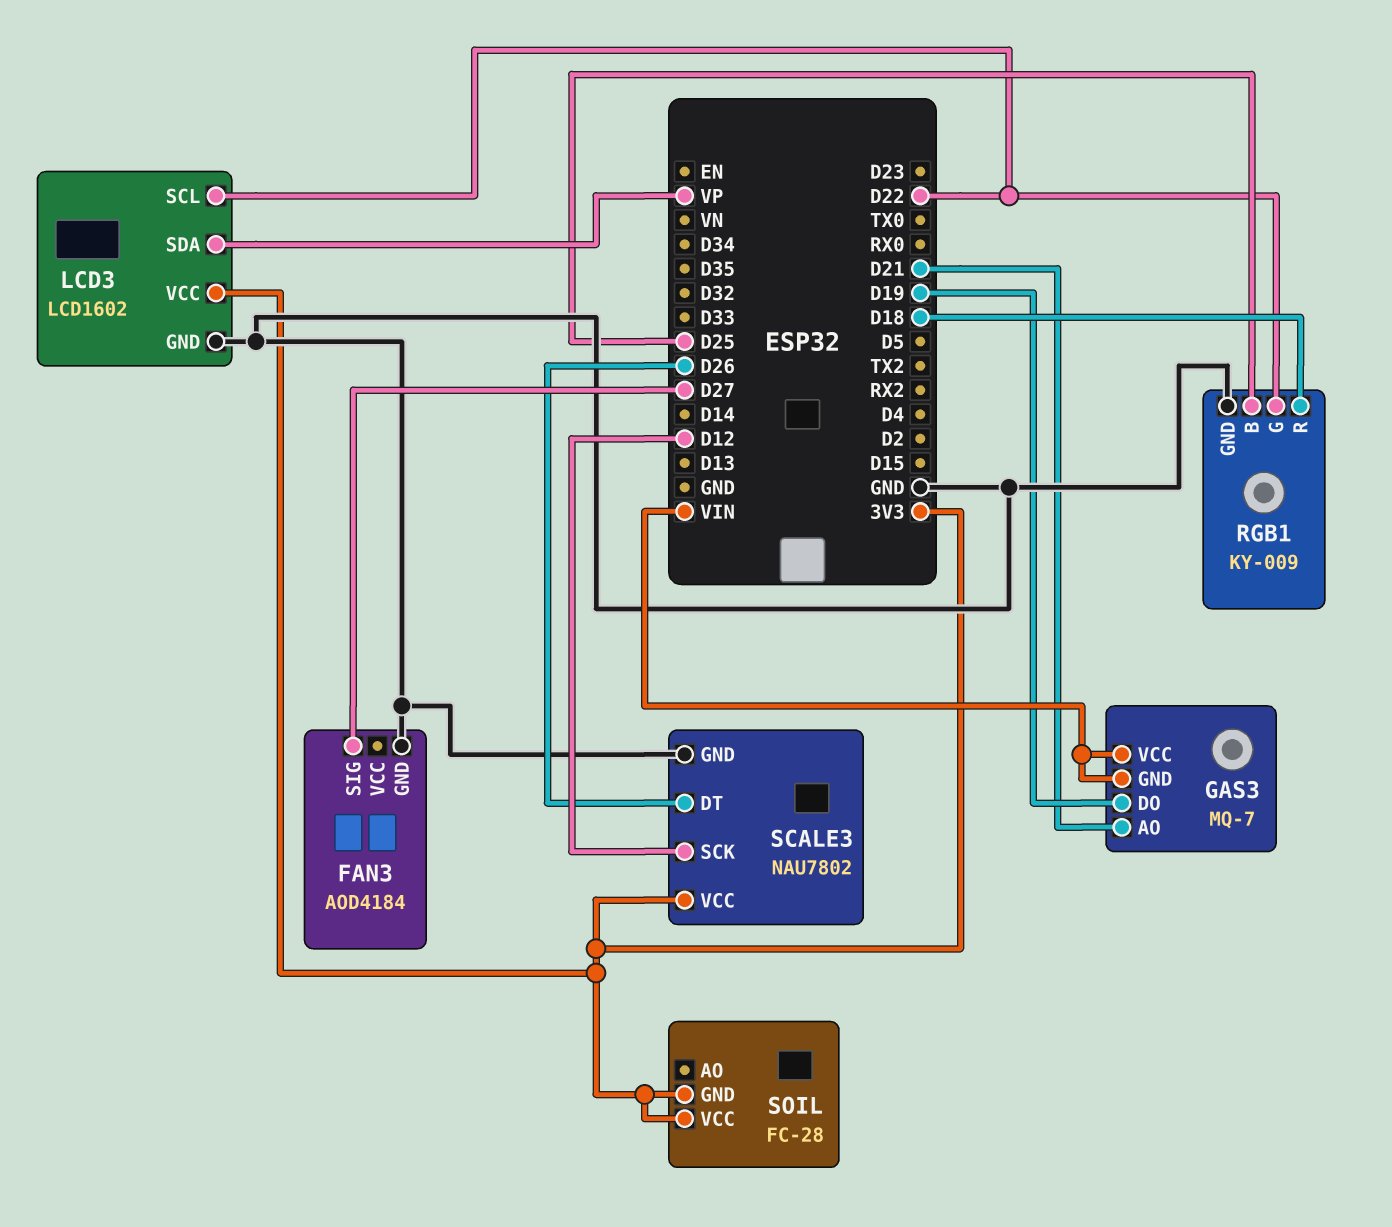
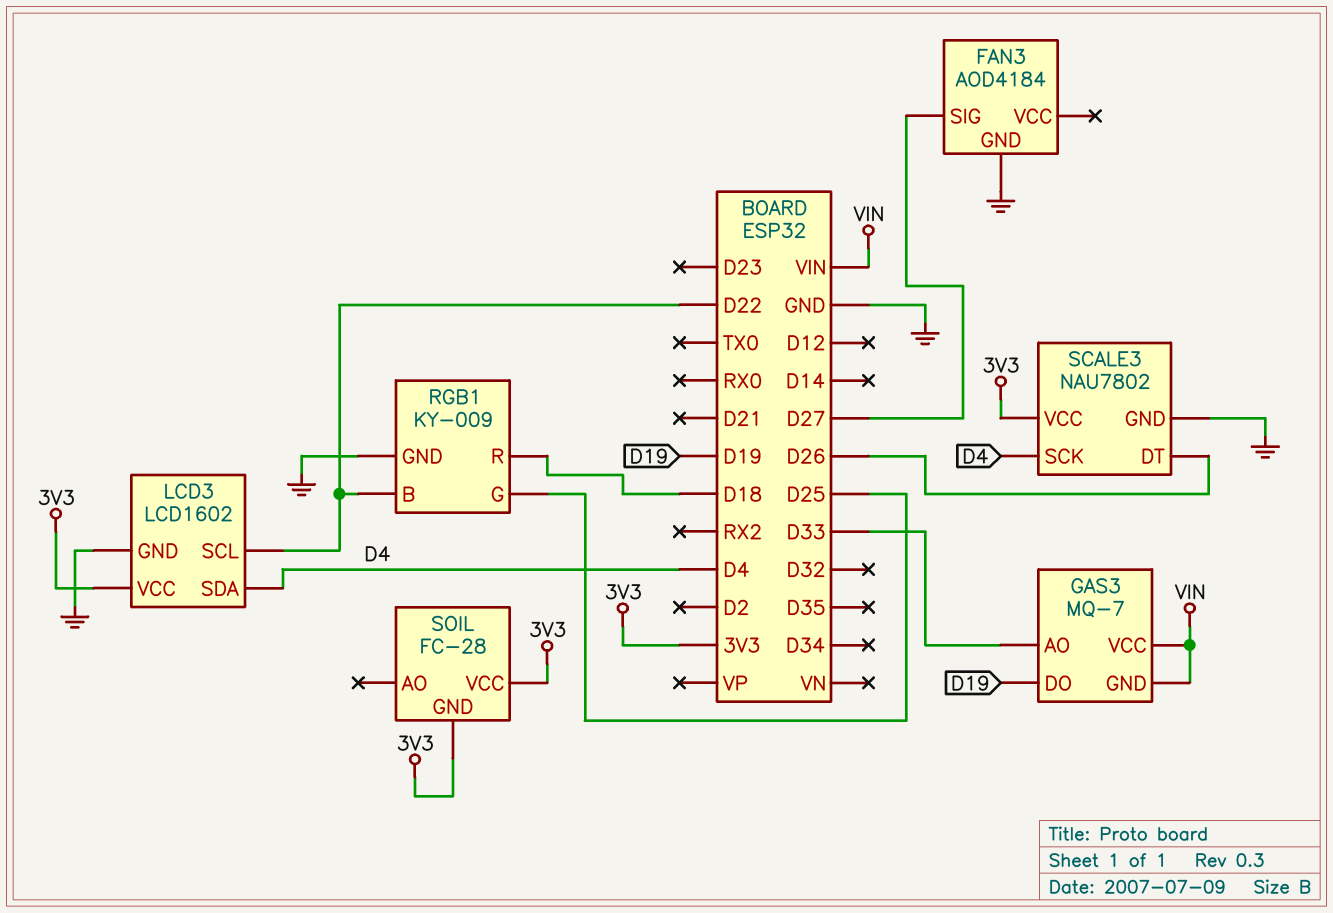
GAS3 pin AO: D21 -> D33
LCD3 pin SDA: VP -> D4
RGB1 pin B: D25 -> D22
RGB1 pin G: D22 -> D25
SCALE3 pin SCK: D12 -> D4

